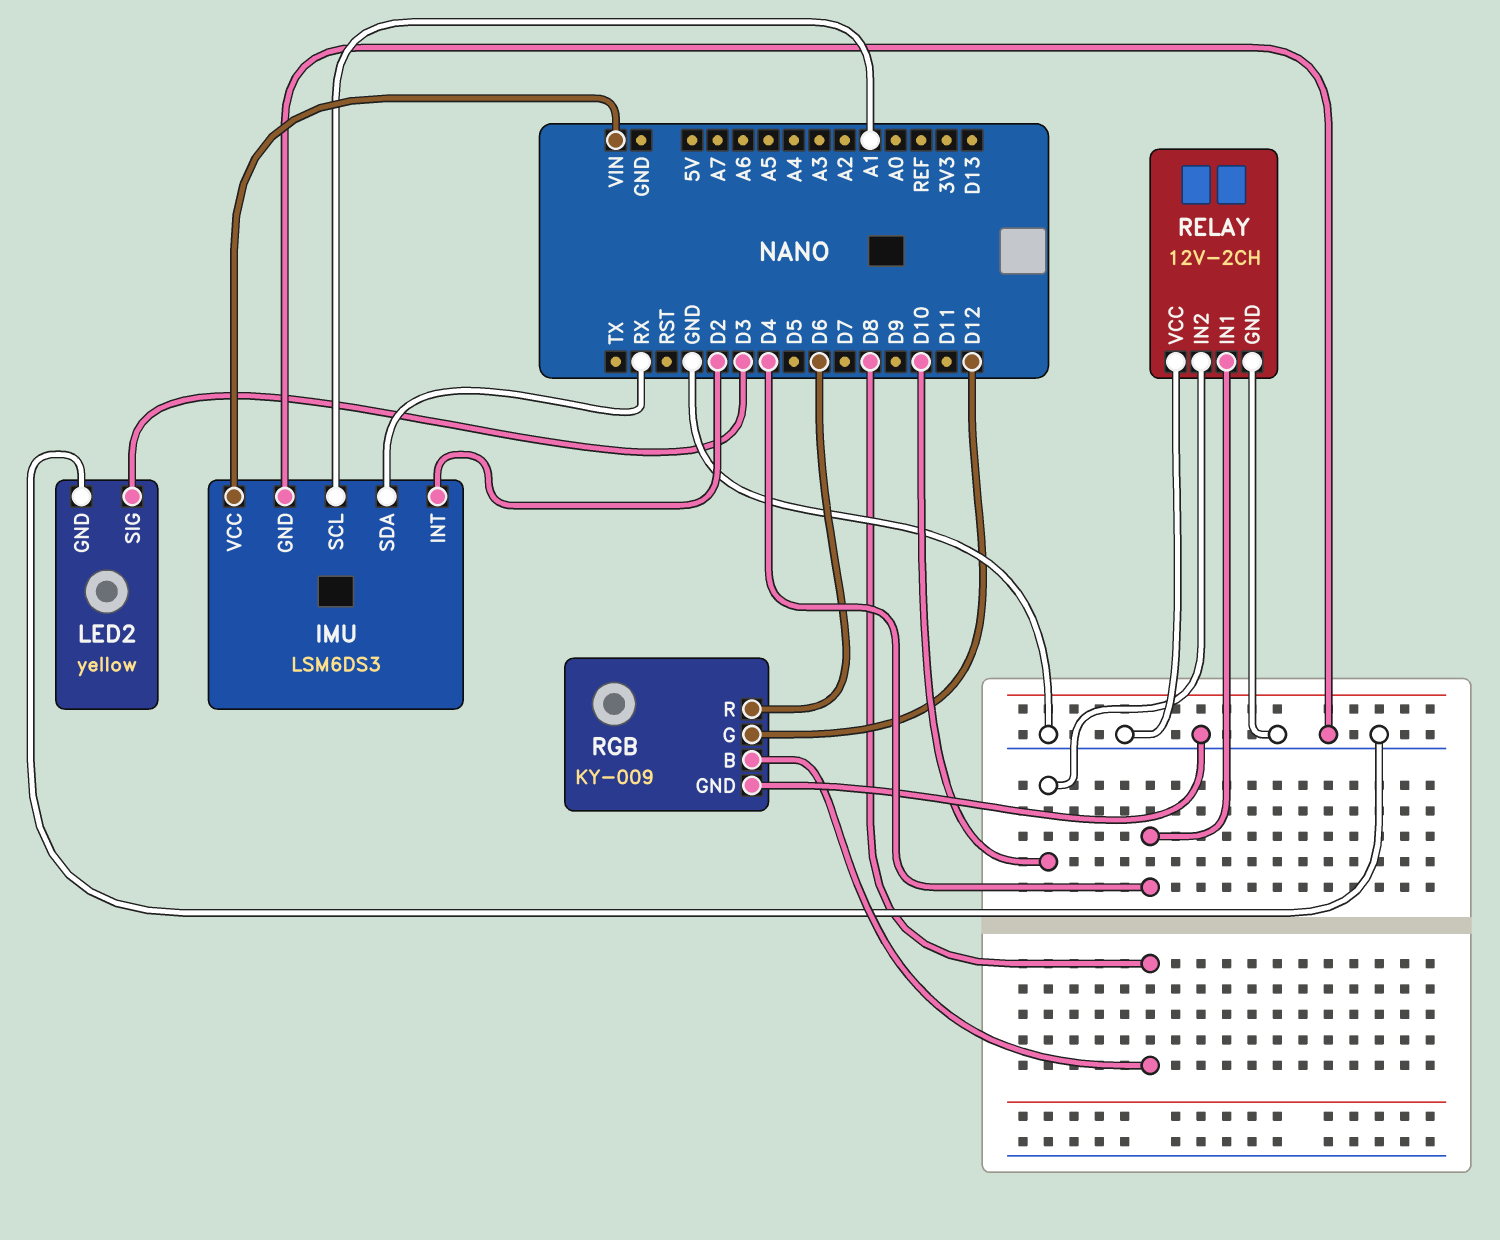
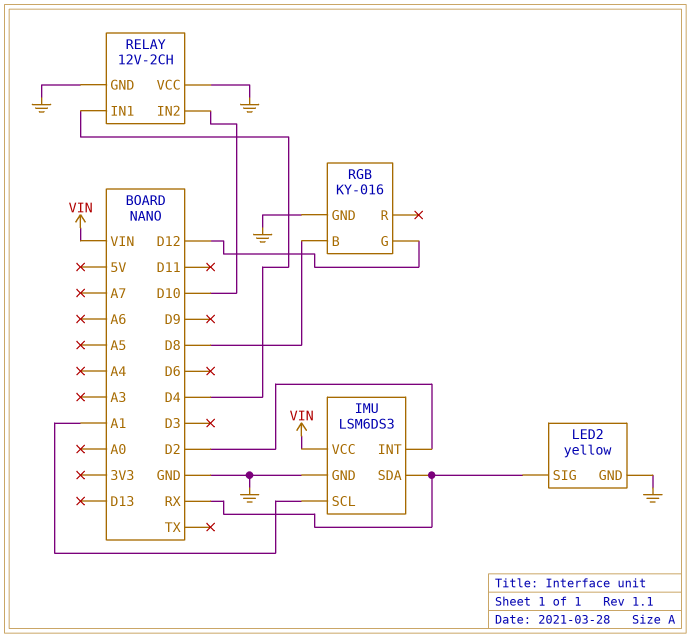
LED2 pin SIG: D3 -> RX
RGB: KY-009 -> KY-016
RGB pin R: D6 -> none

